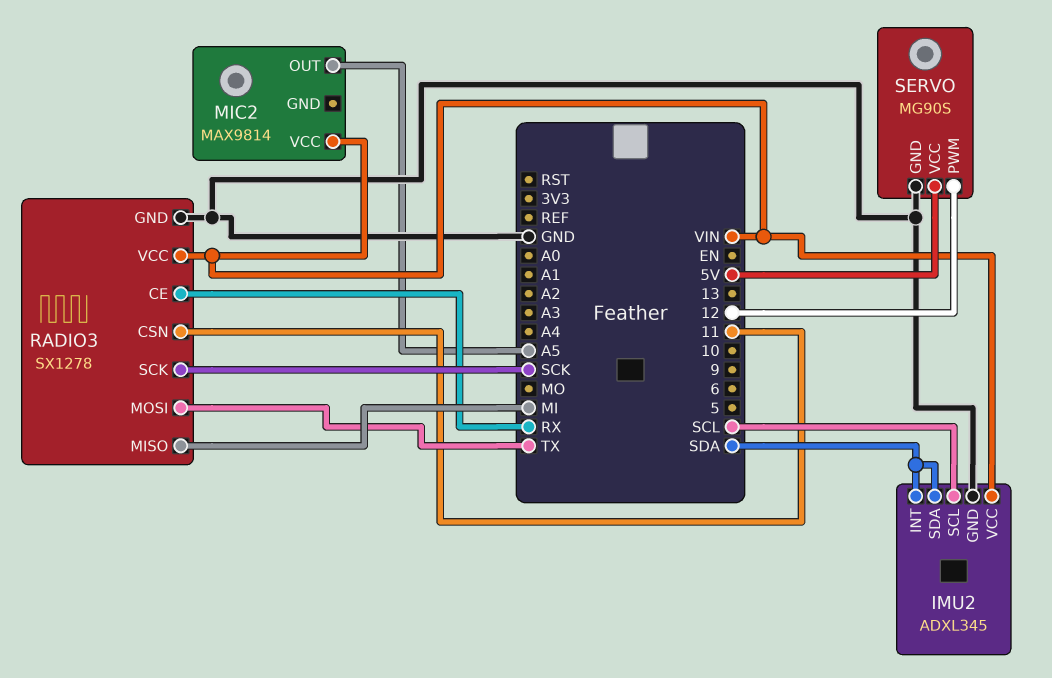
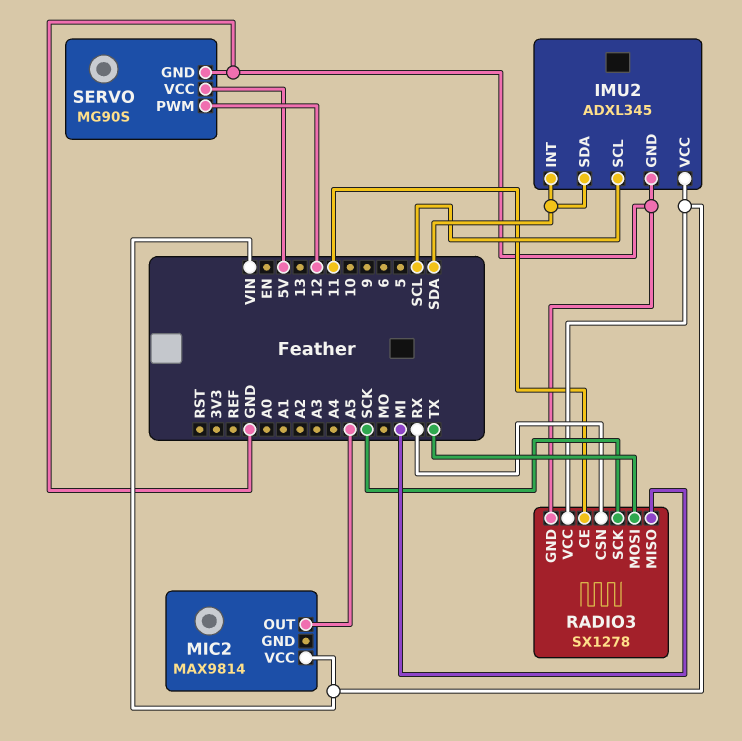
RADIO3 pin CE: RX -> 11
RADIO3 pin CSN: 11 -> RX

